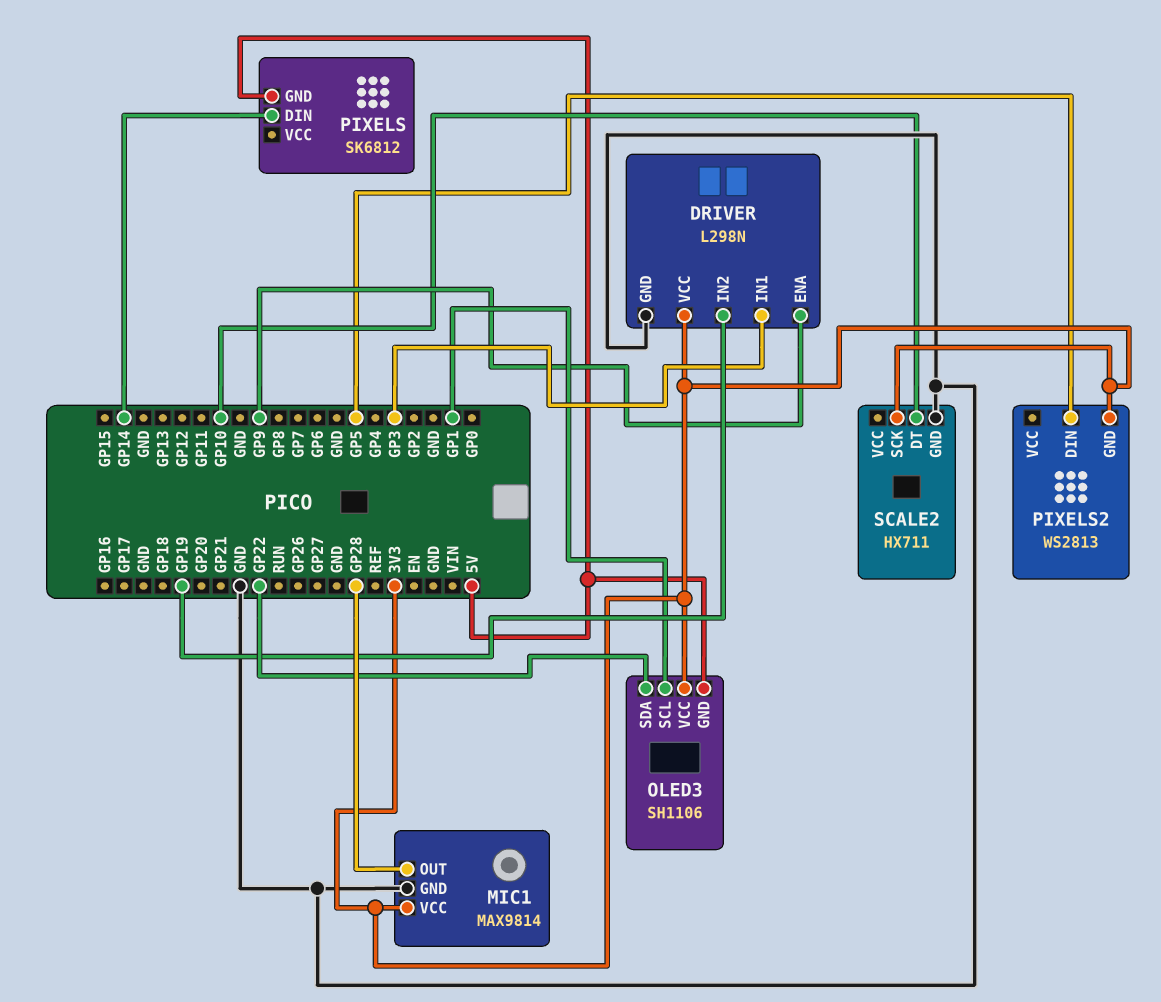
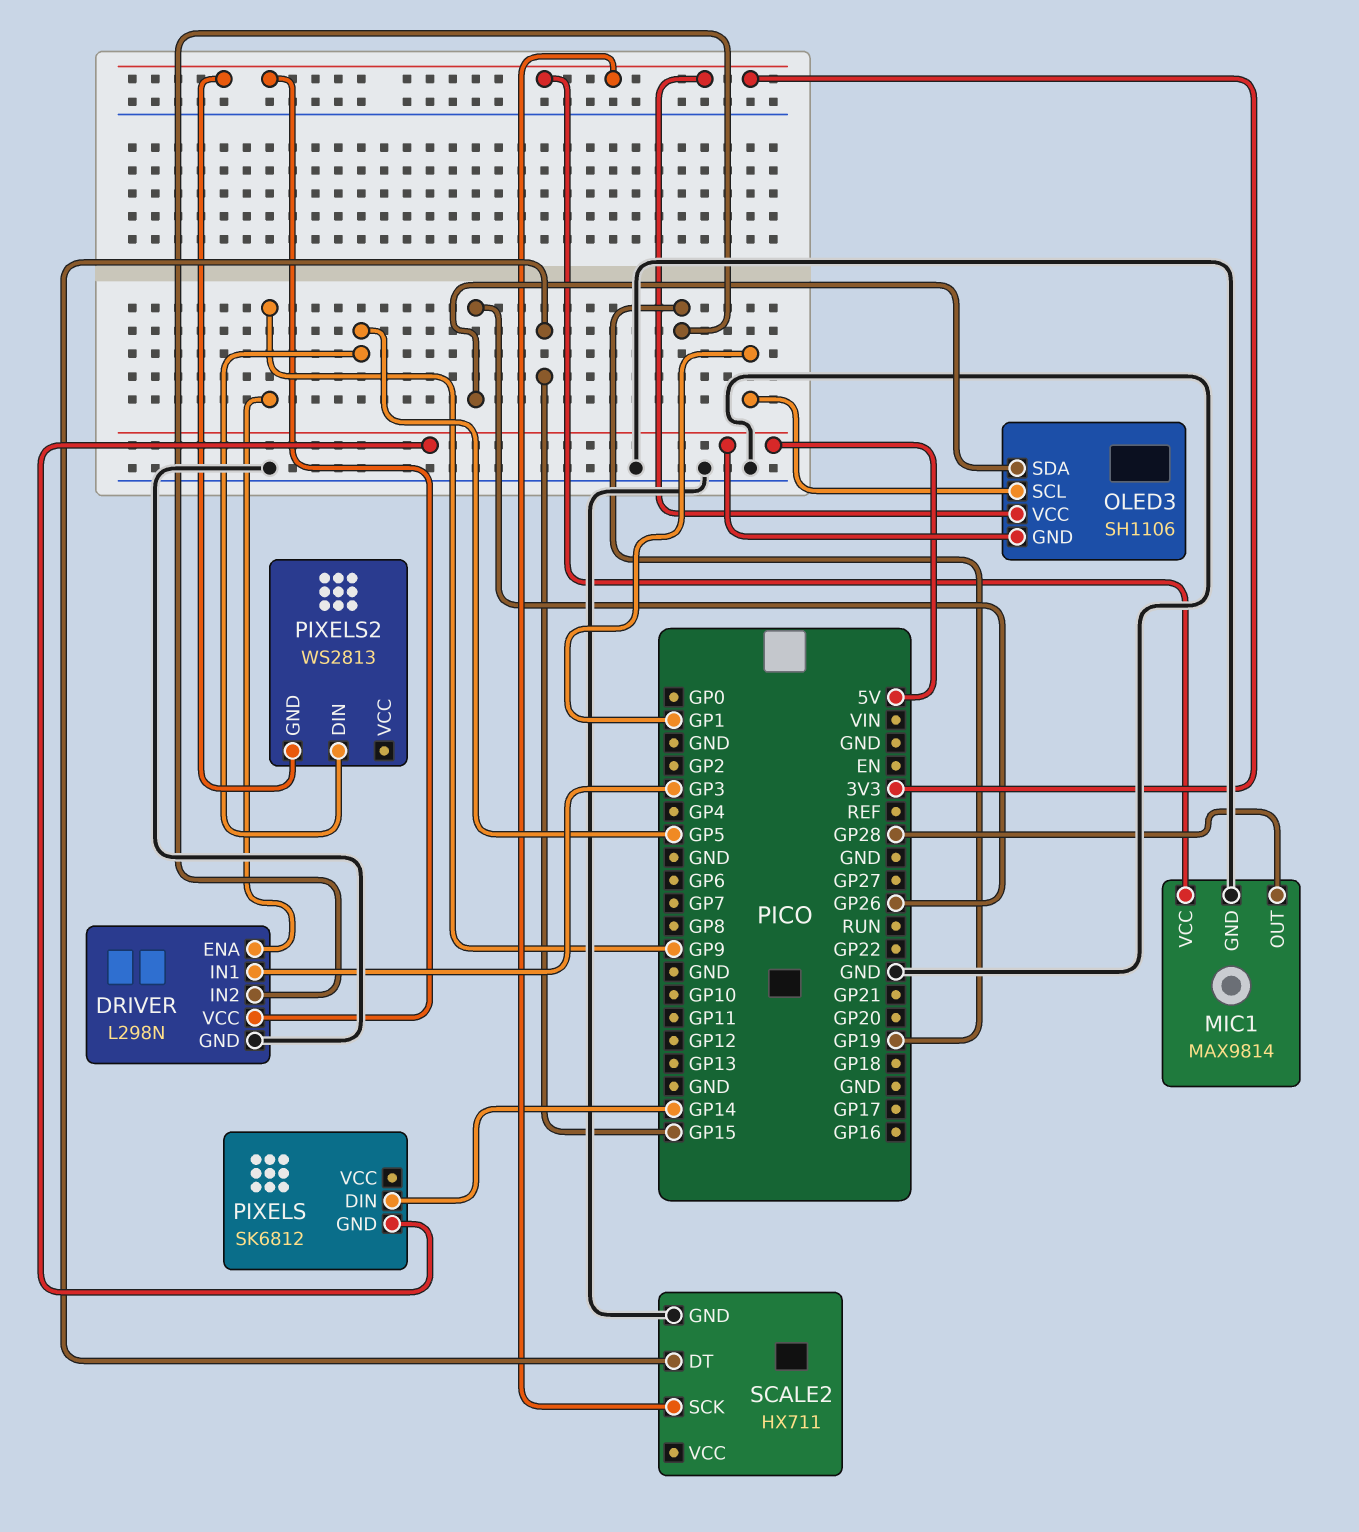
OLED3 pin SDA: GP22 -> GP26
SCALE2 pin DT: GP10 -> GP15

